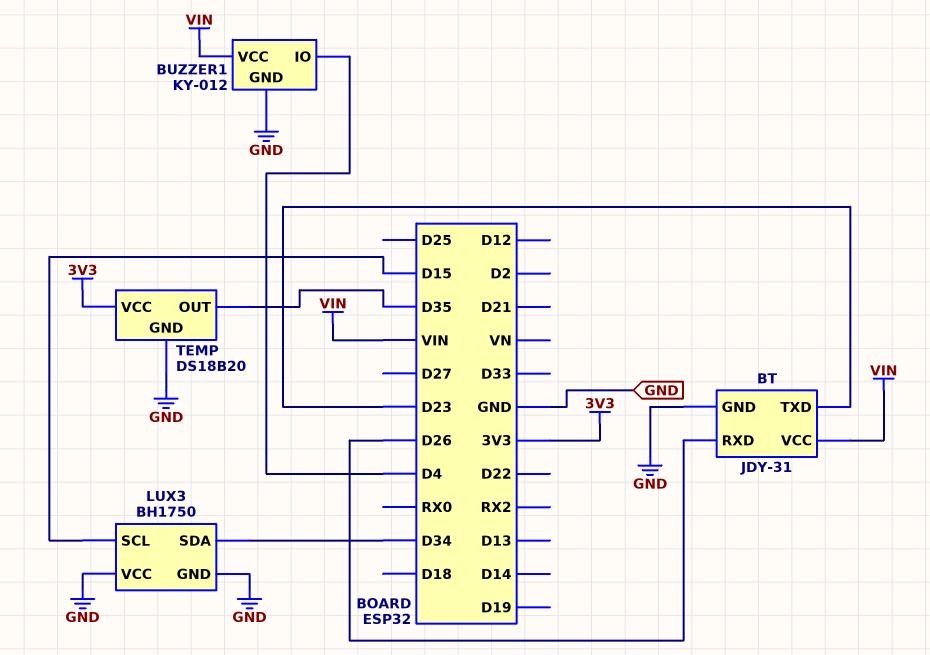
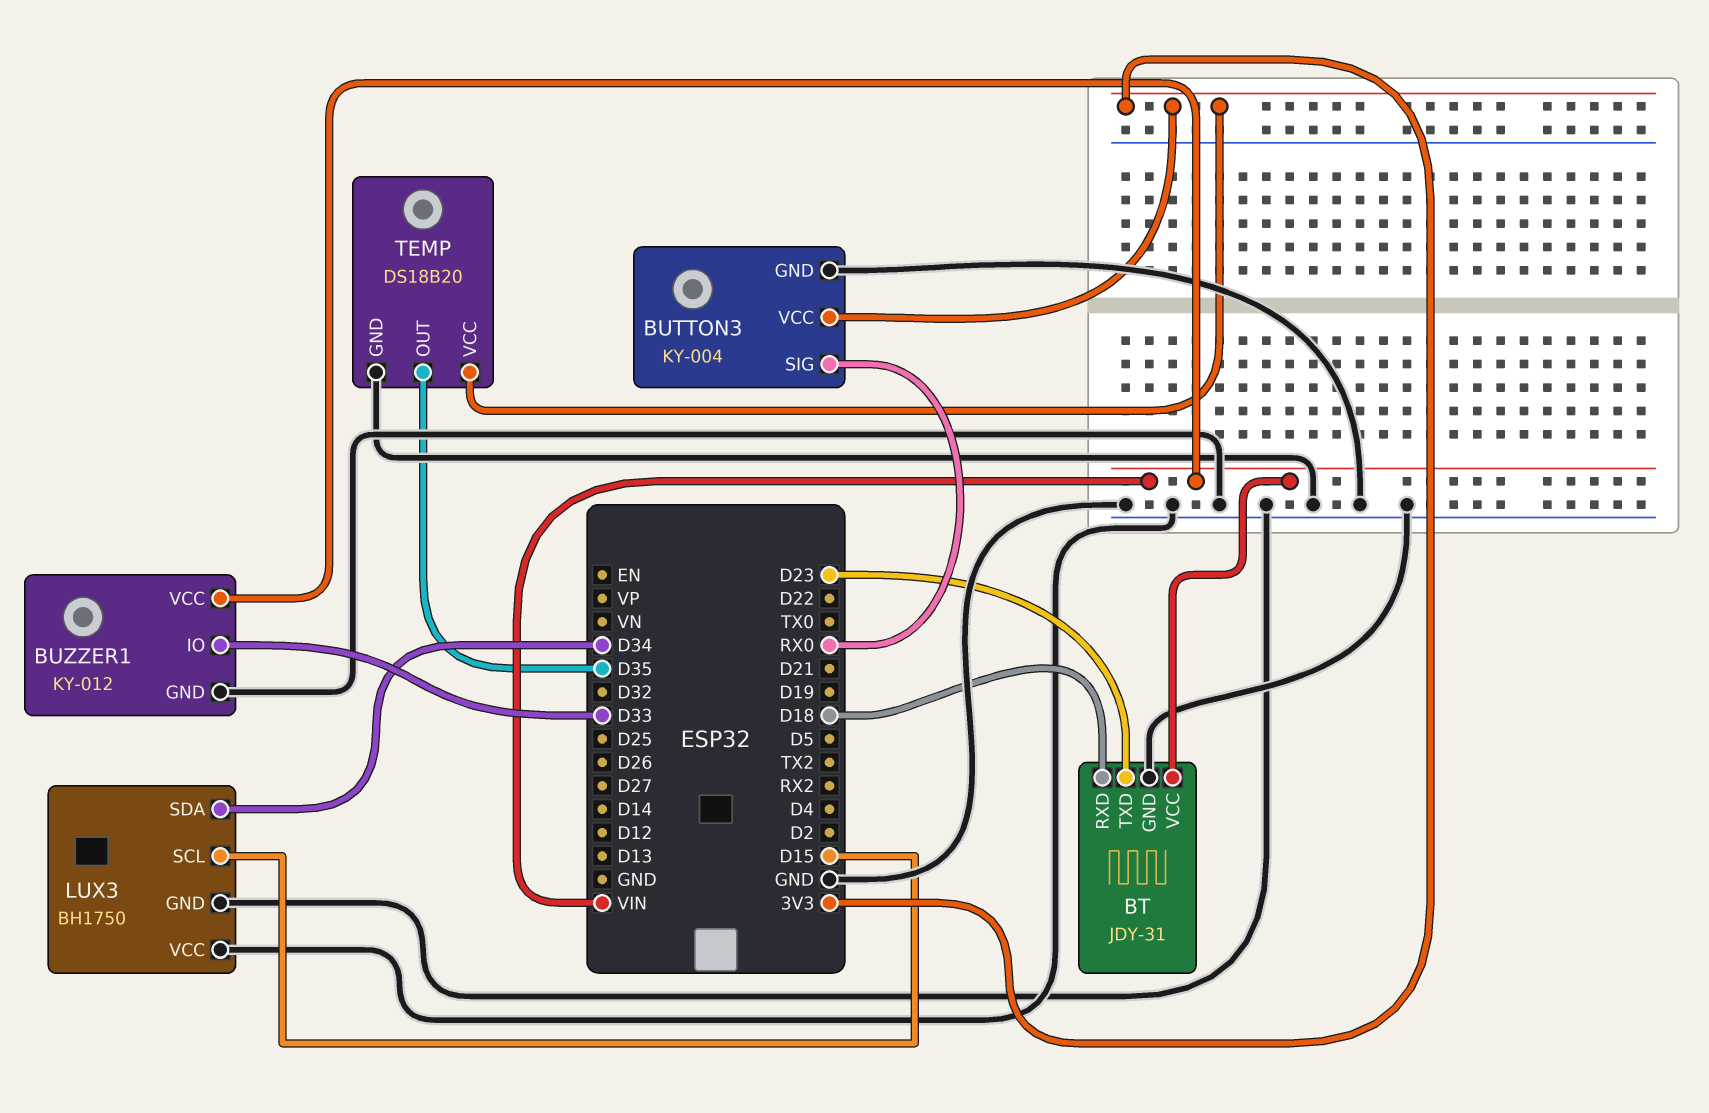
BT pin RXD: D26 -> D18
BUTTON3: none -> KY-004
BUTTON3 pin GND: none -> GND
BUTTON3 pin SIG: none -> RX0
BUTTON3 pin VCC: none -> 3V3
BUZZER1 pin IO: D4 -> D33

